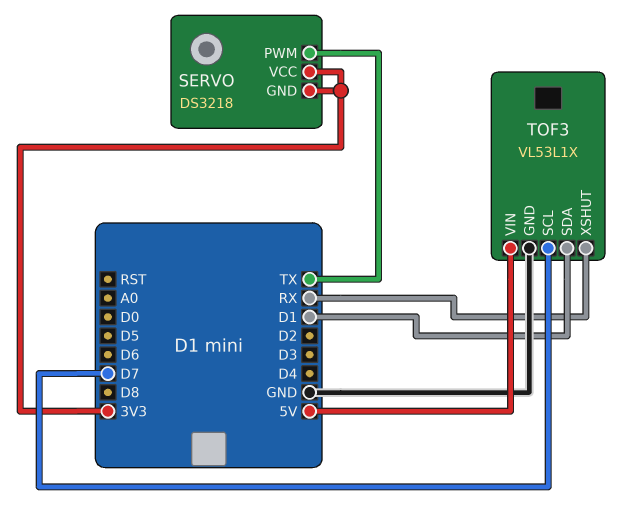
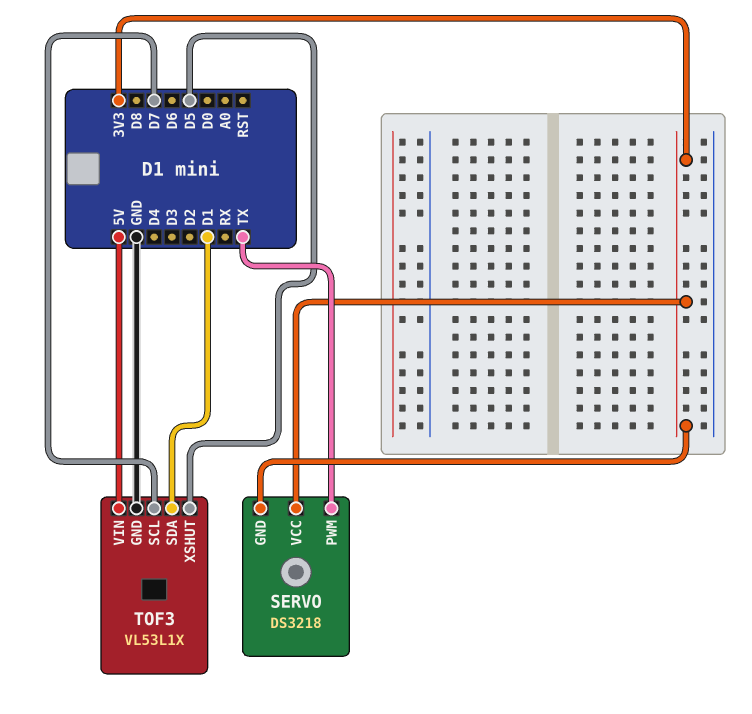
TOF3 pin XSHUT: RX -> D5

